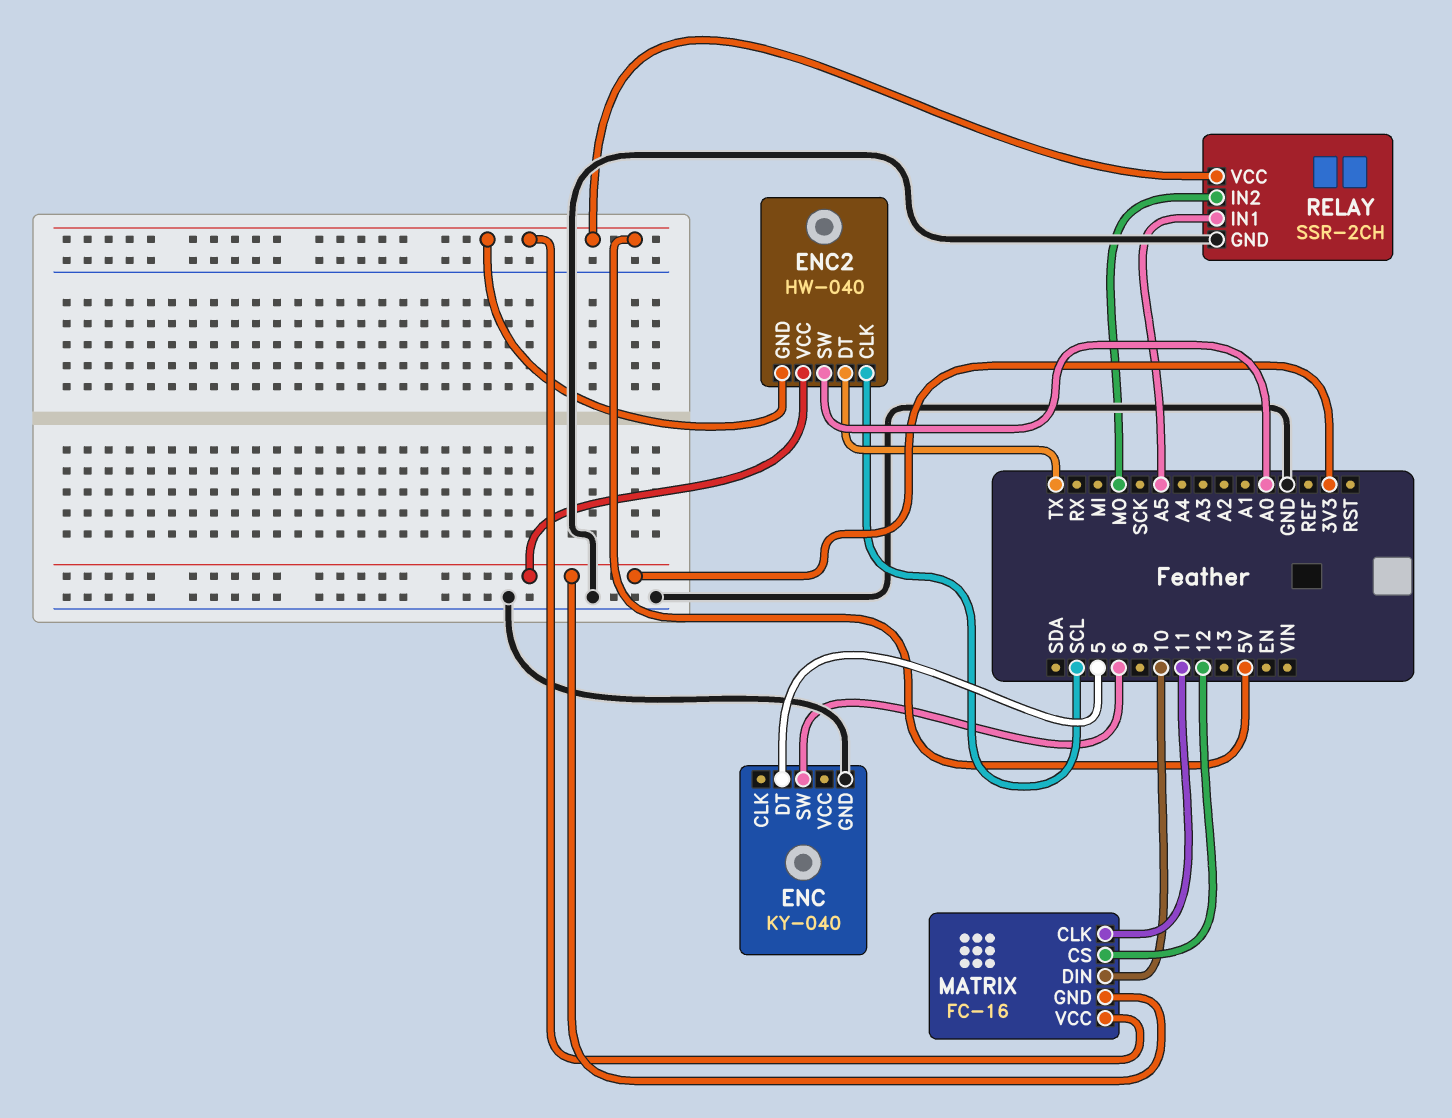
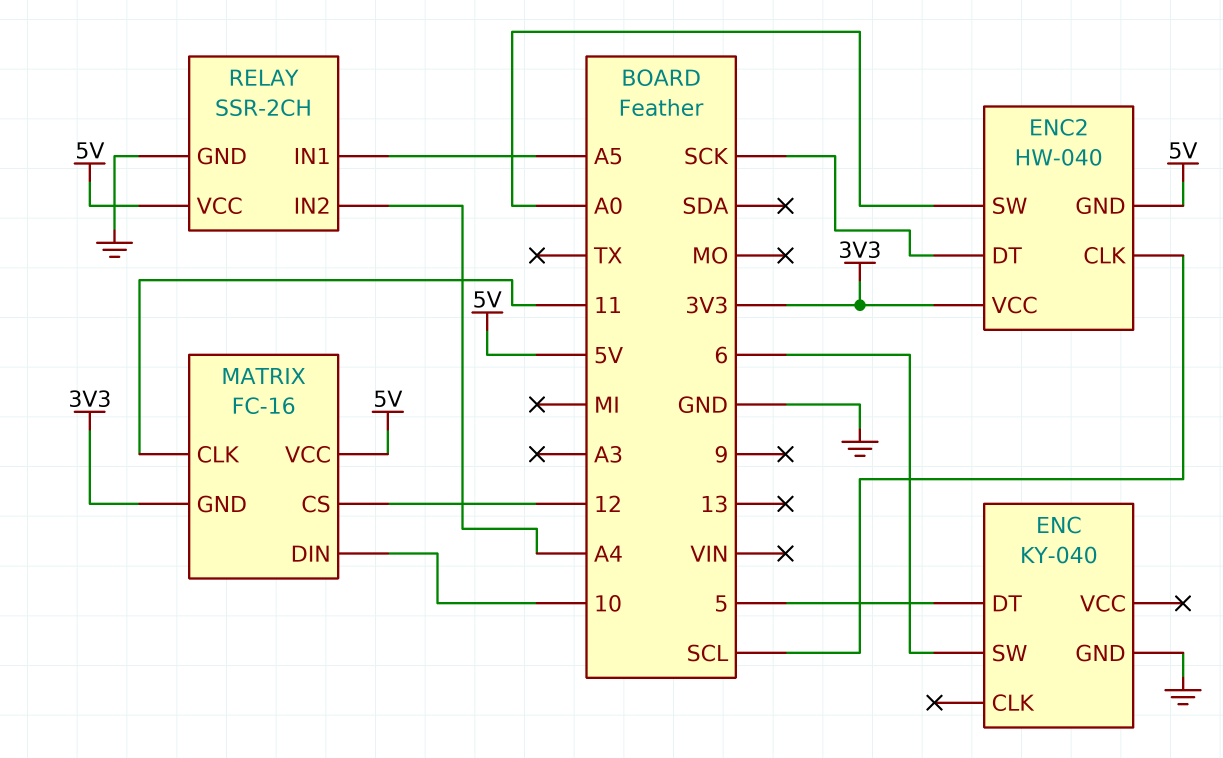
ENC2 pin DT: TX -> SCK
RELAY pin IN2: MO -> A4

